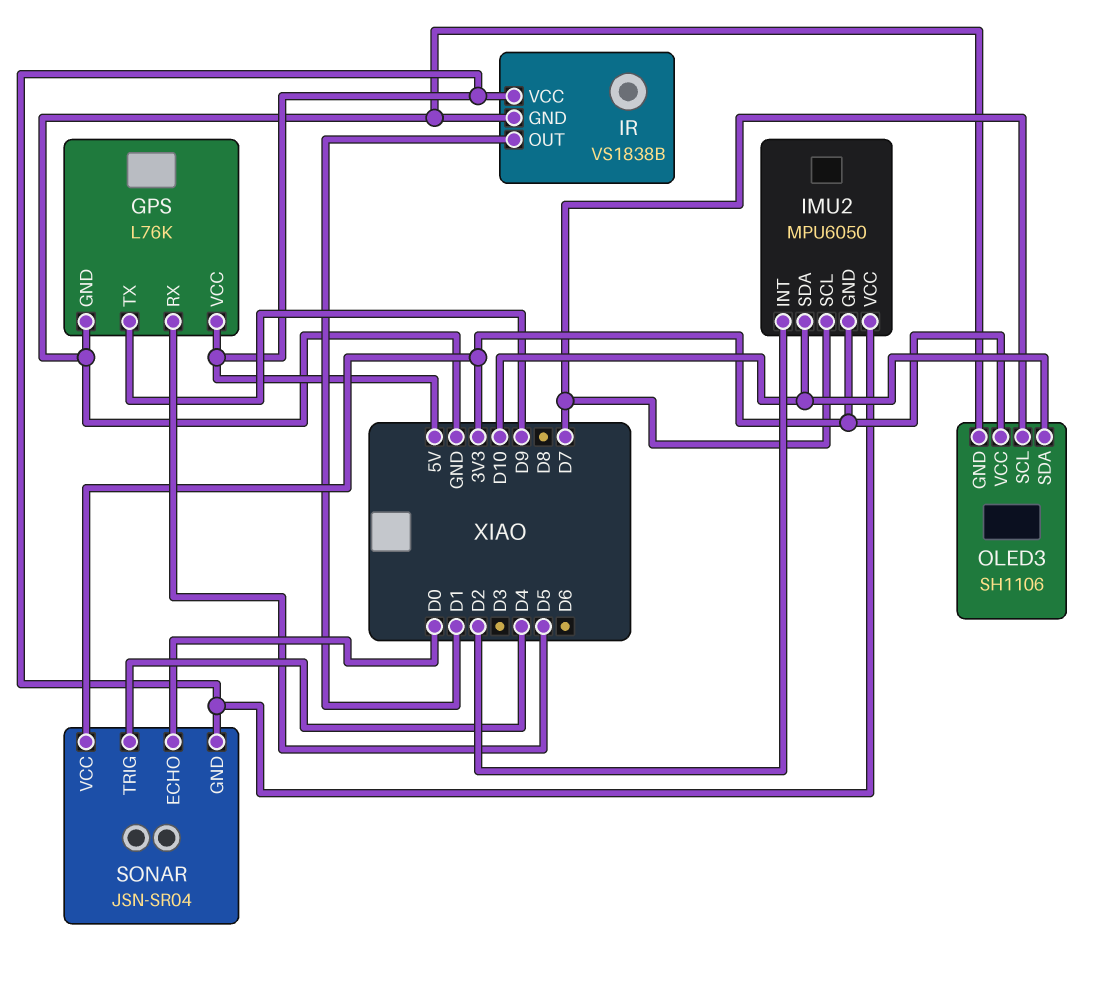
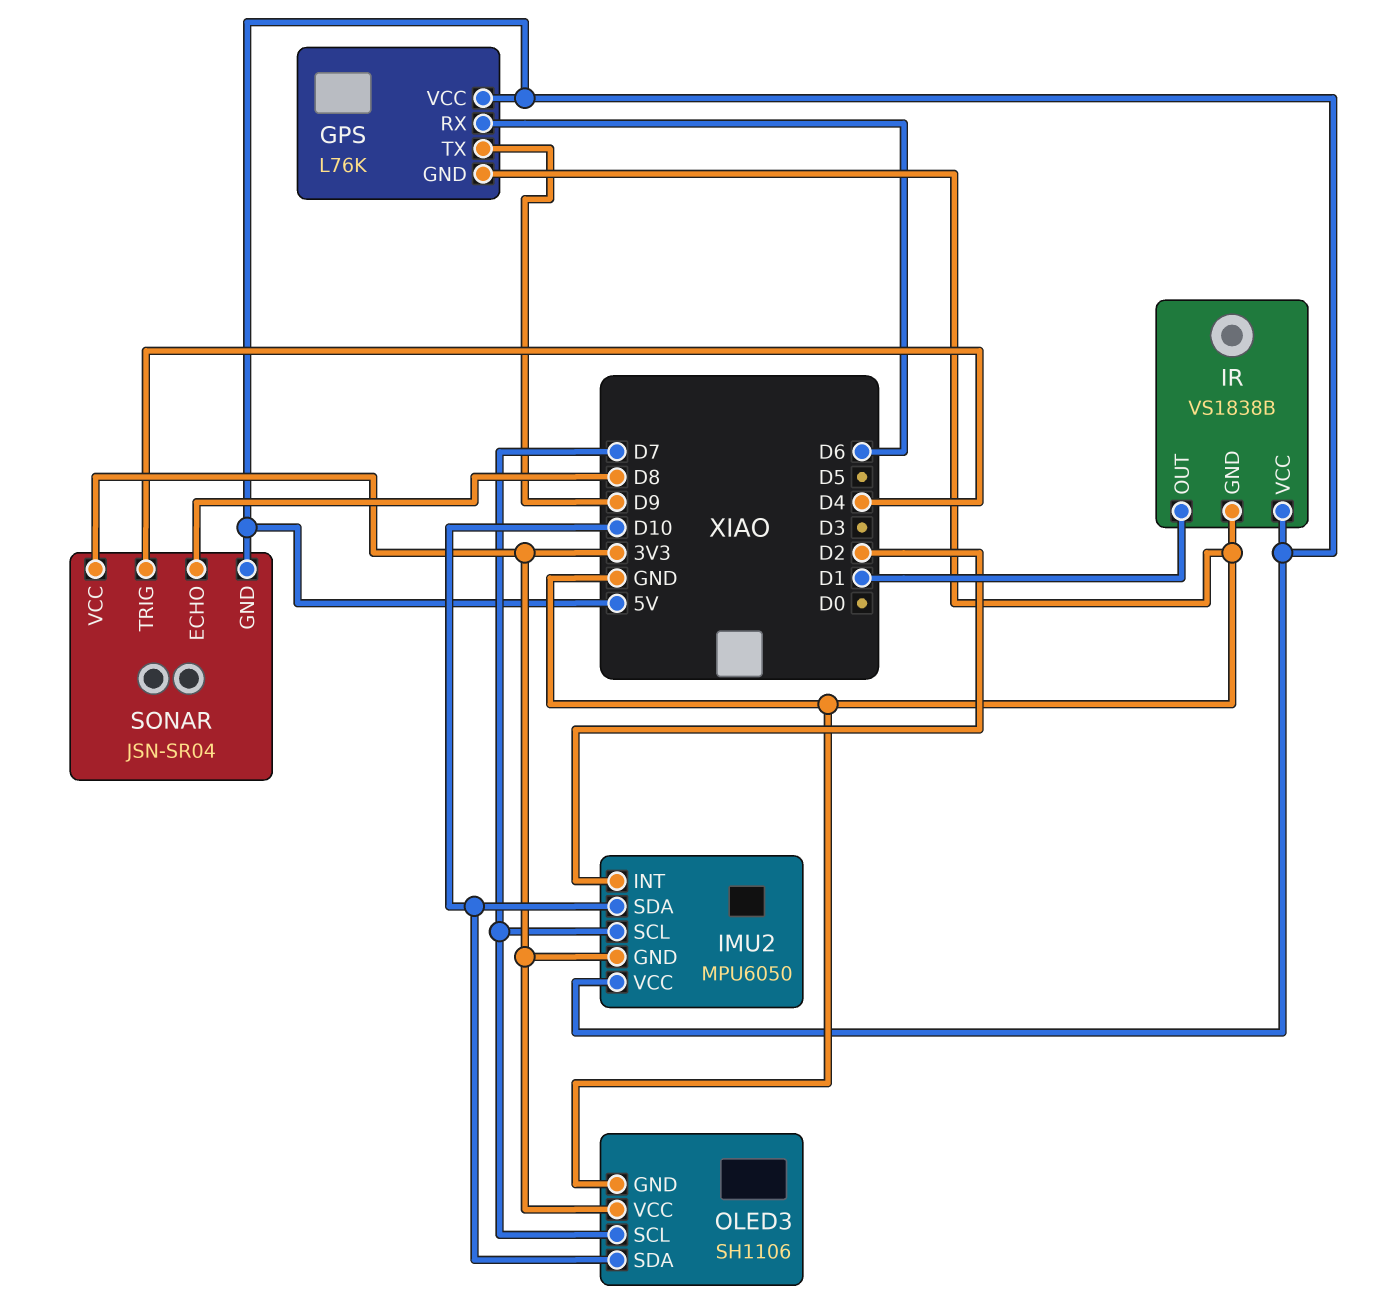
GPS pin RX: D5 -> D6
SONAR pin ECHO: D0 -> D8

